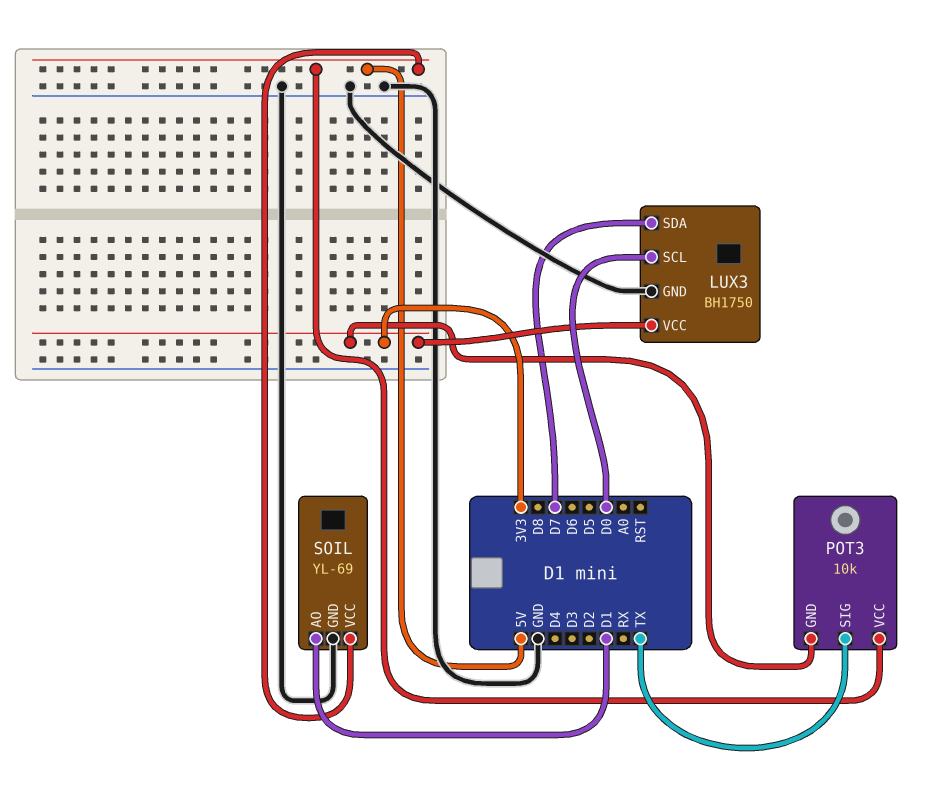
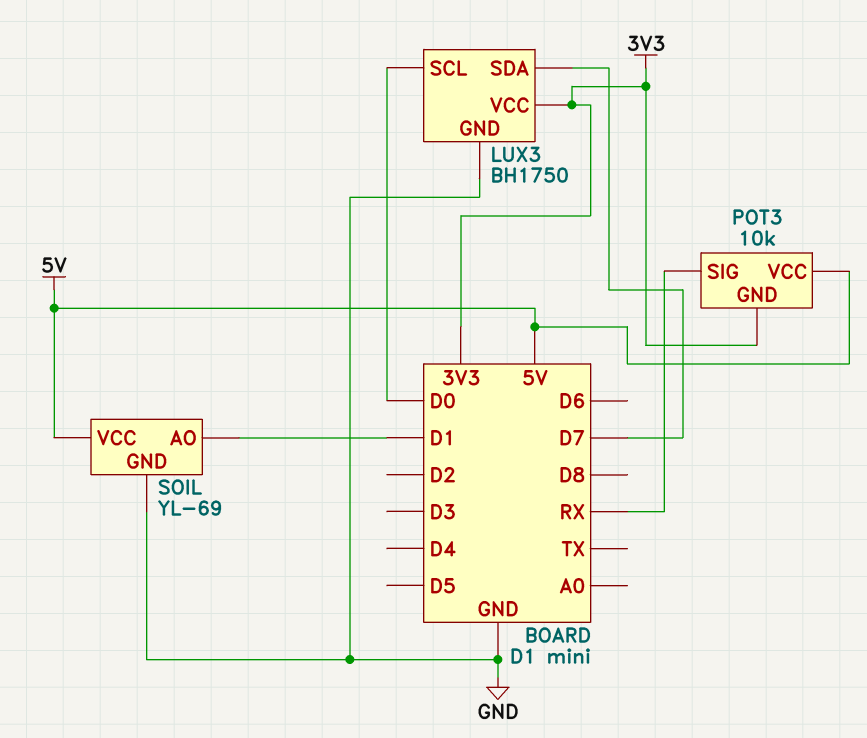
POT3 pin SIG: TX -> RX

